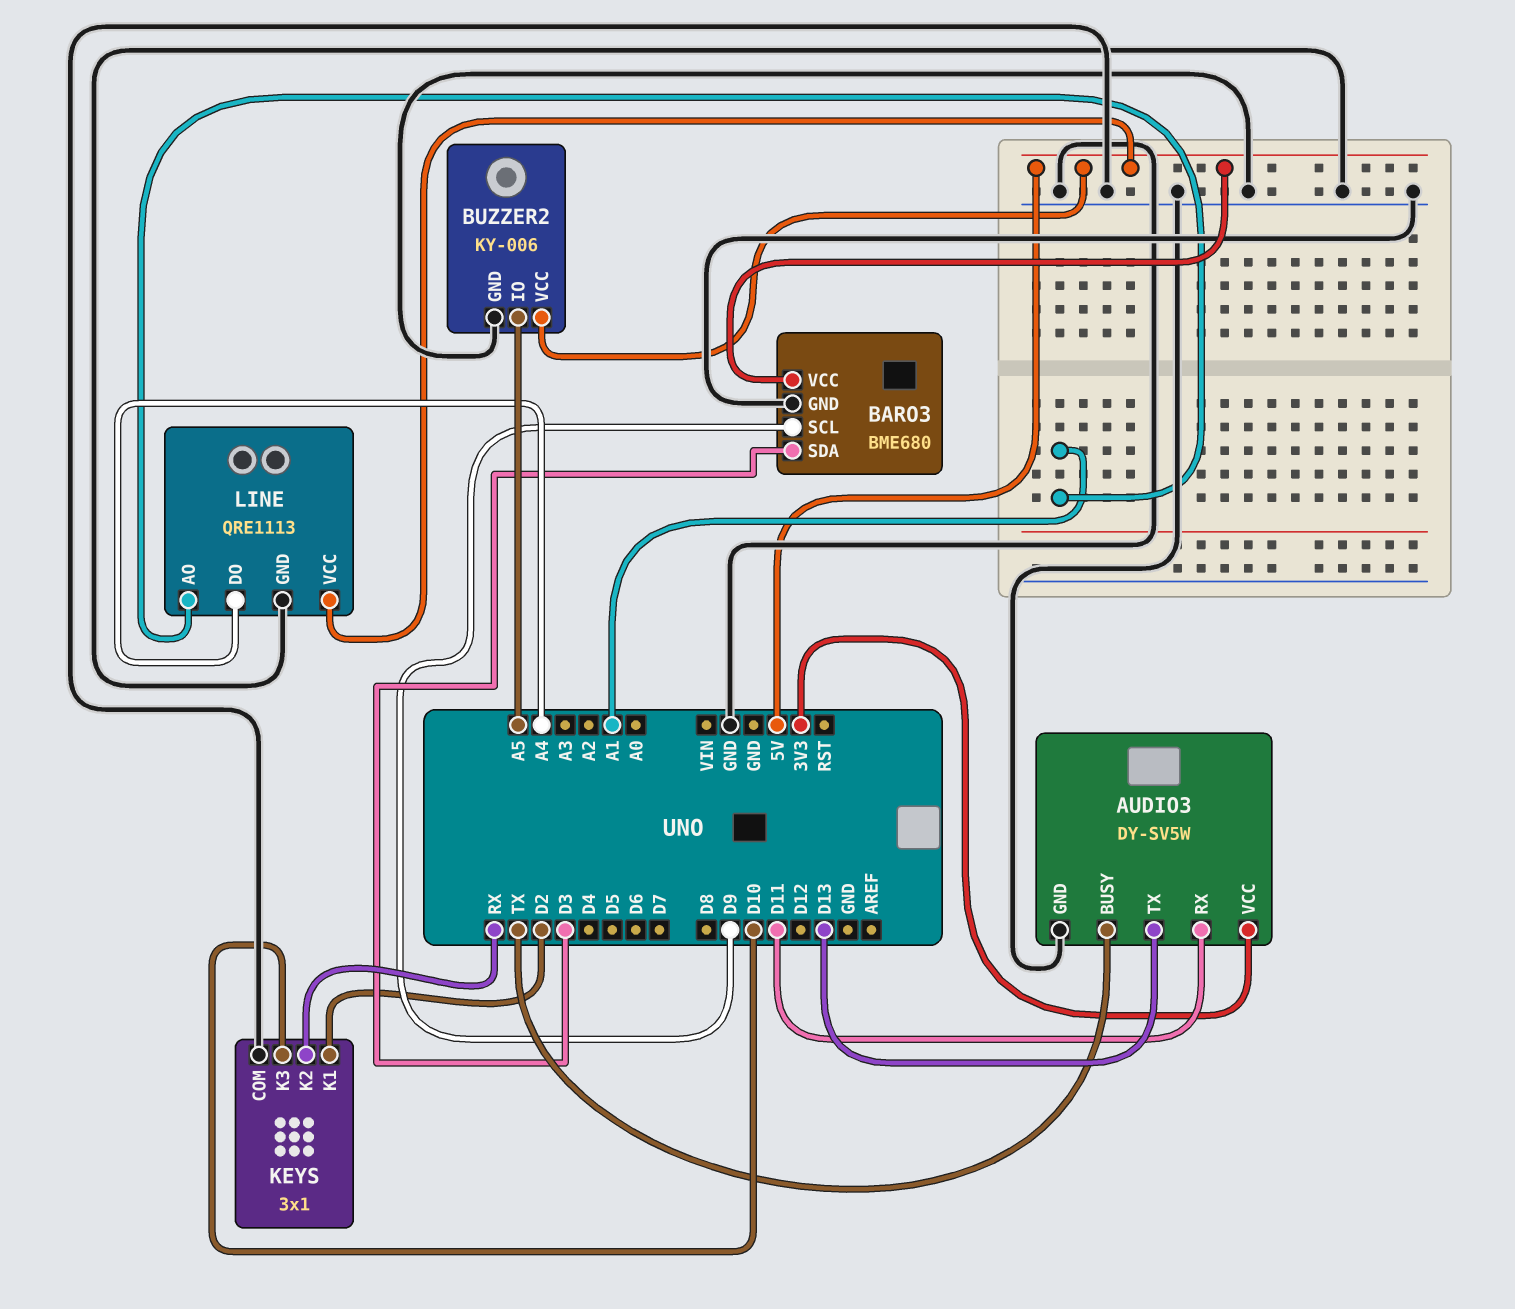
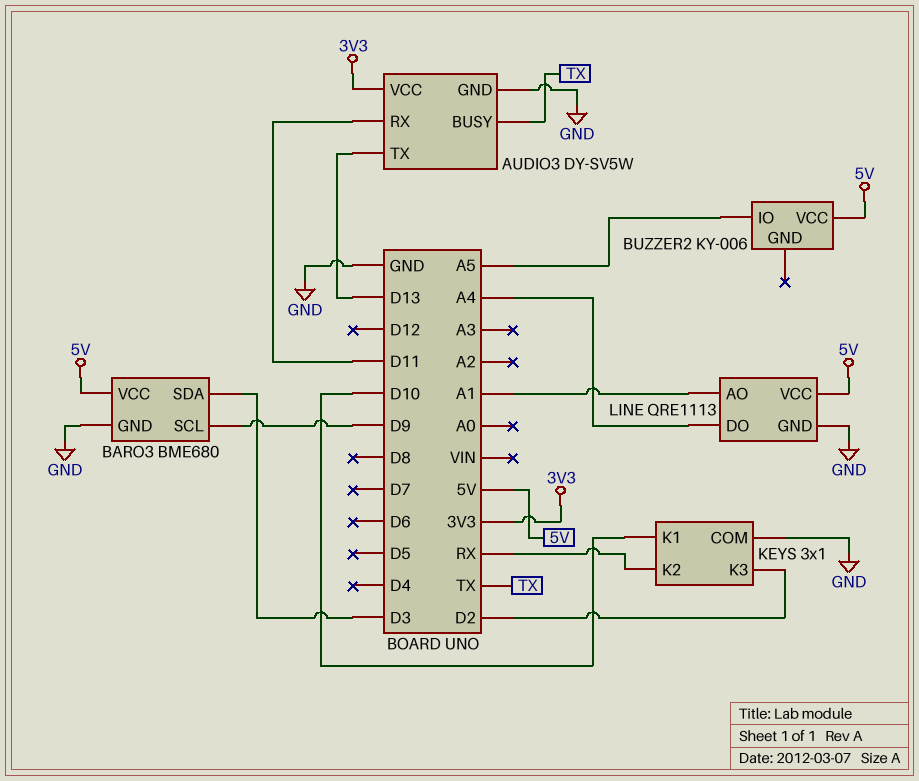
BUZZER2 pin GND: GND -> none
KEYS pin K1: D2 -> D10
KEYS pin K3: D10 -> D2

